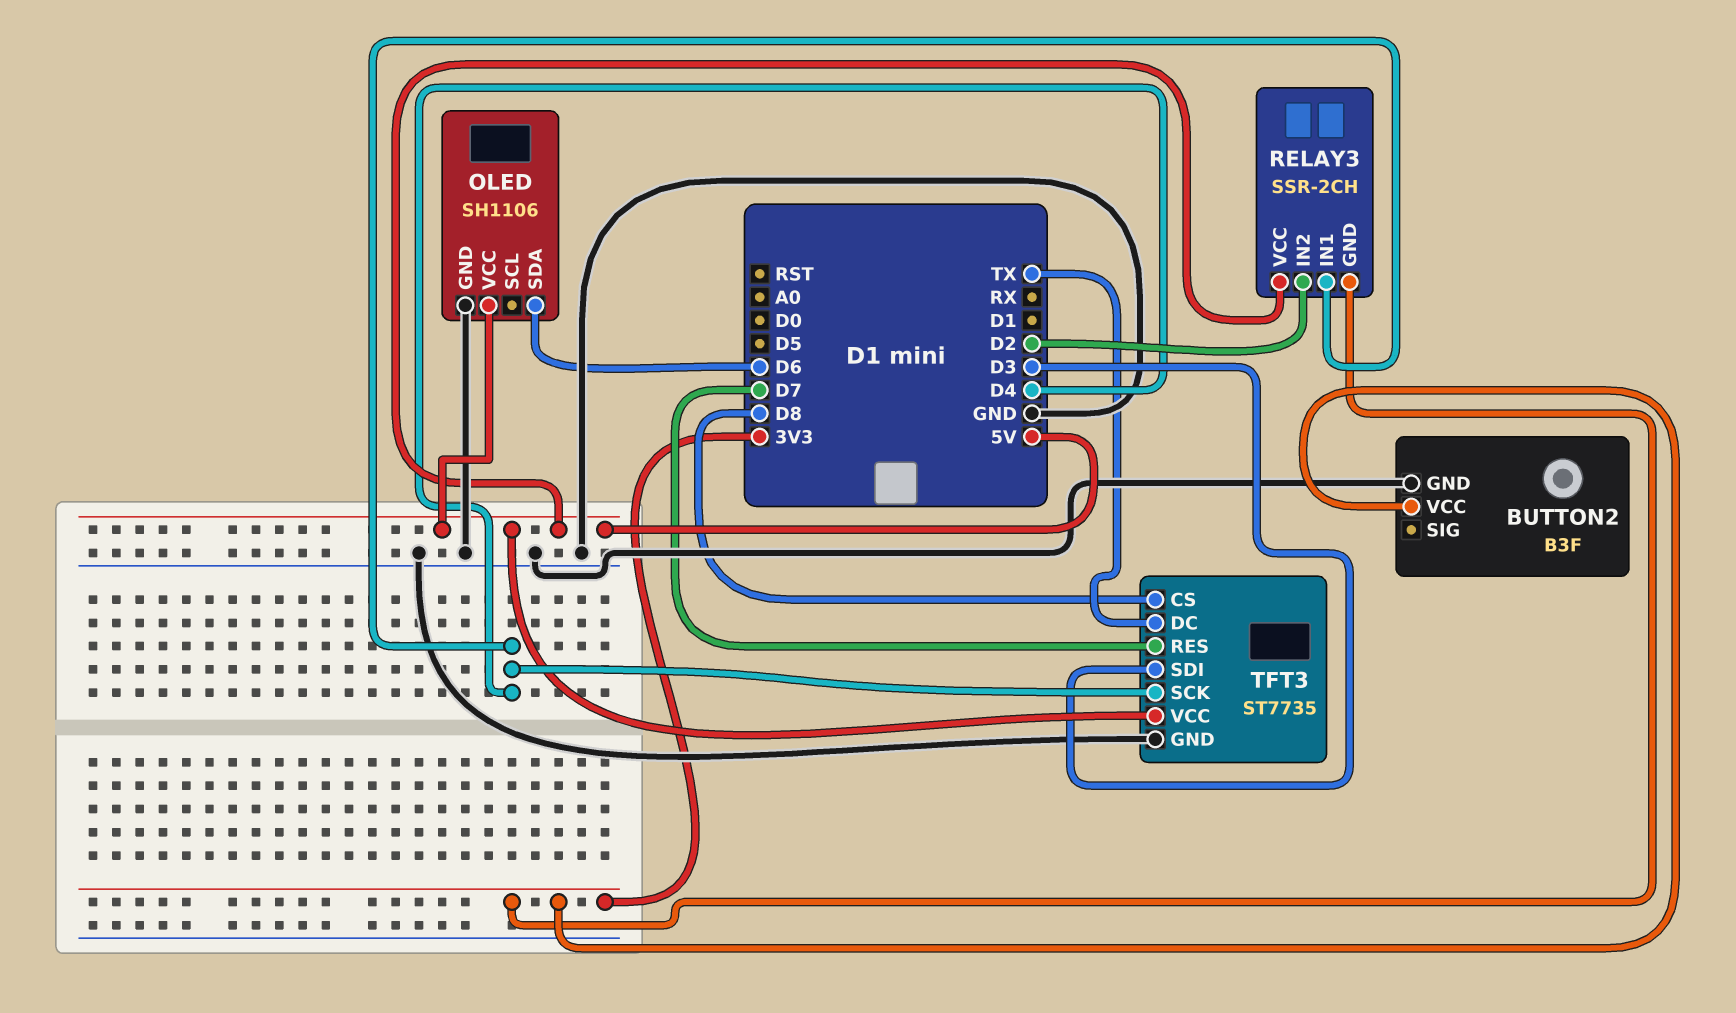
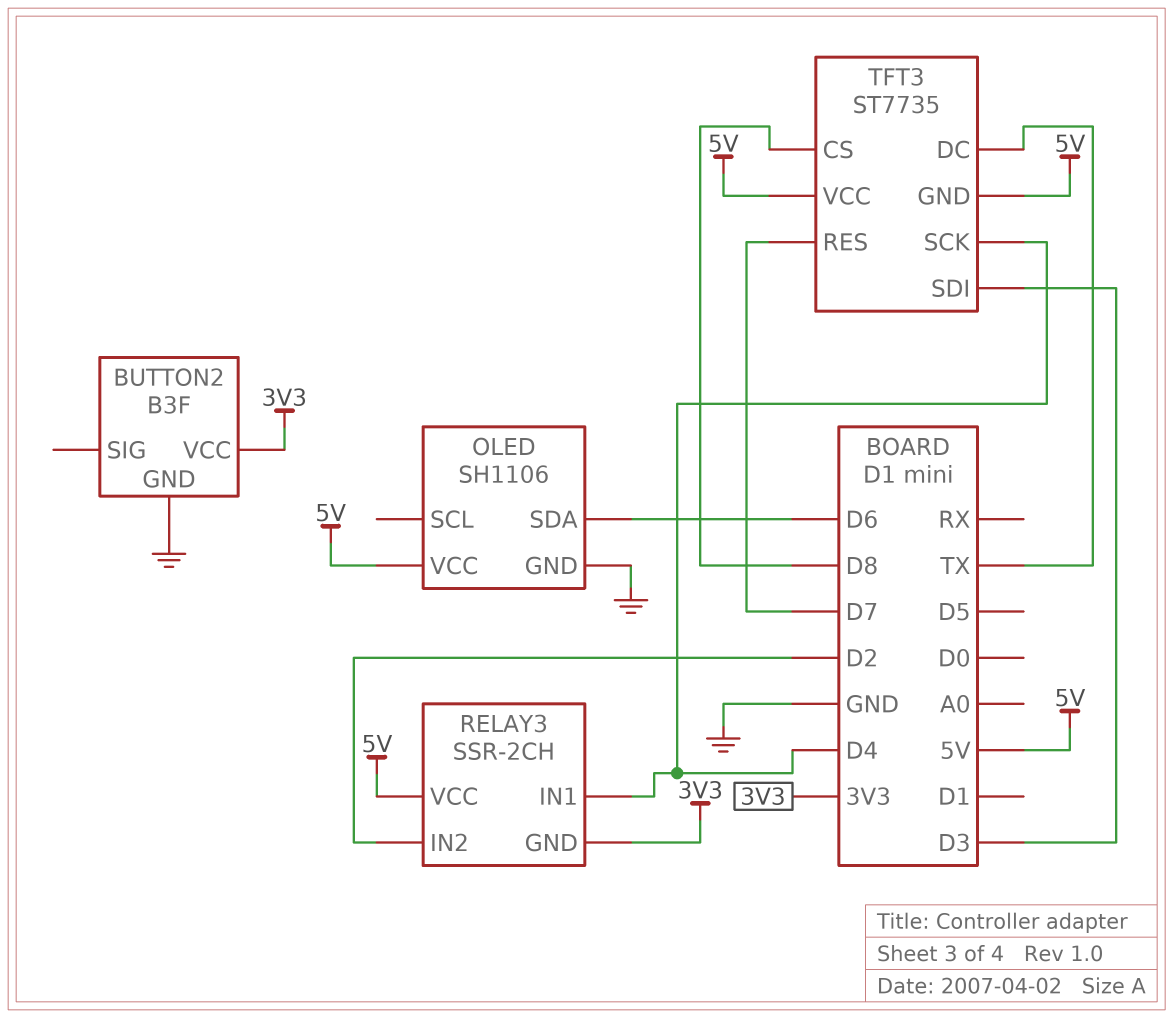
TFT3 pin GND: GND -> 5V

